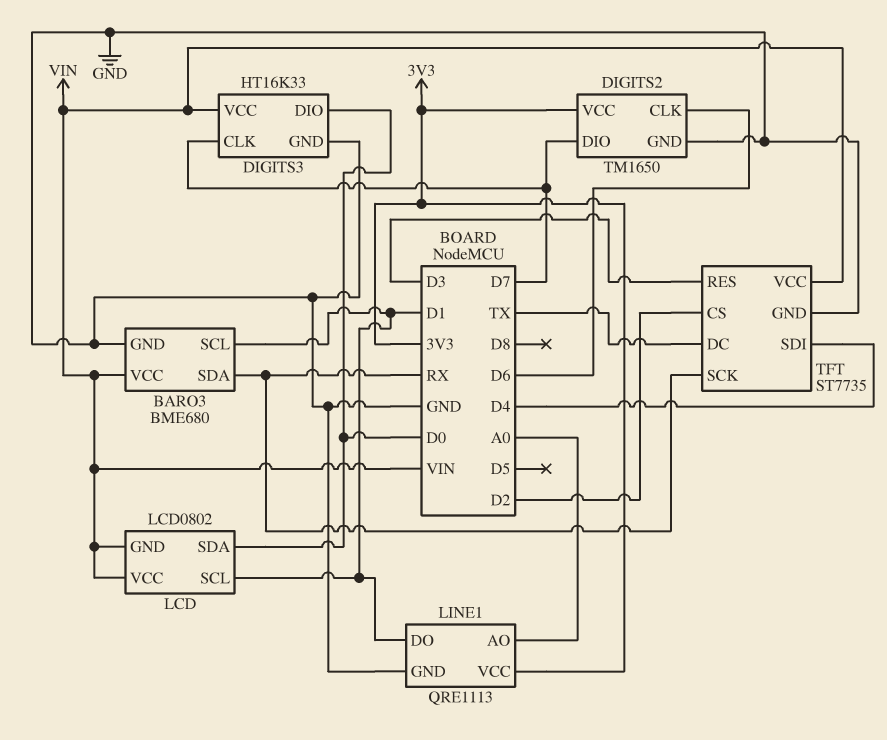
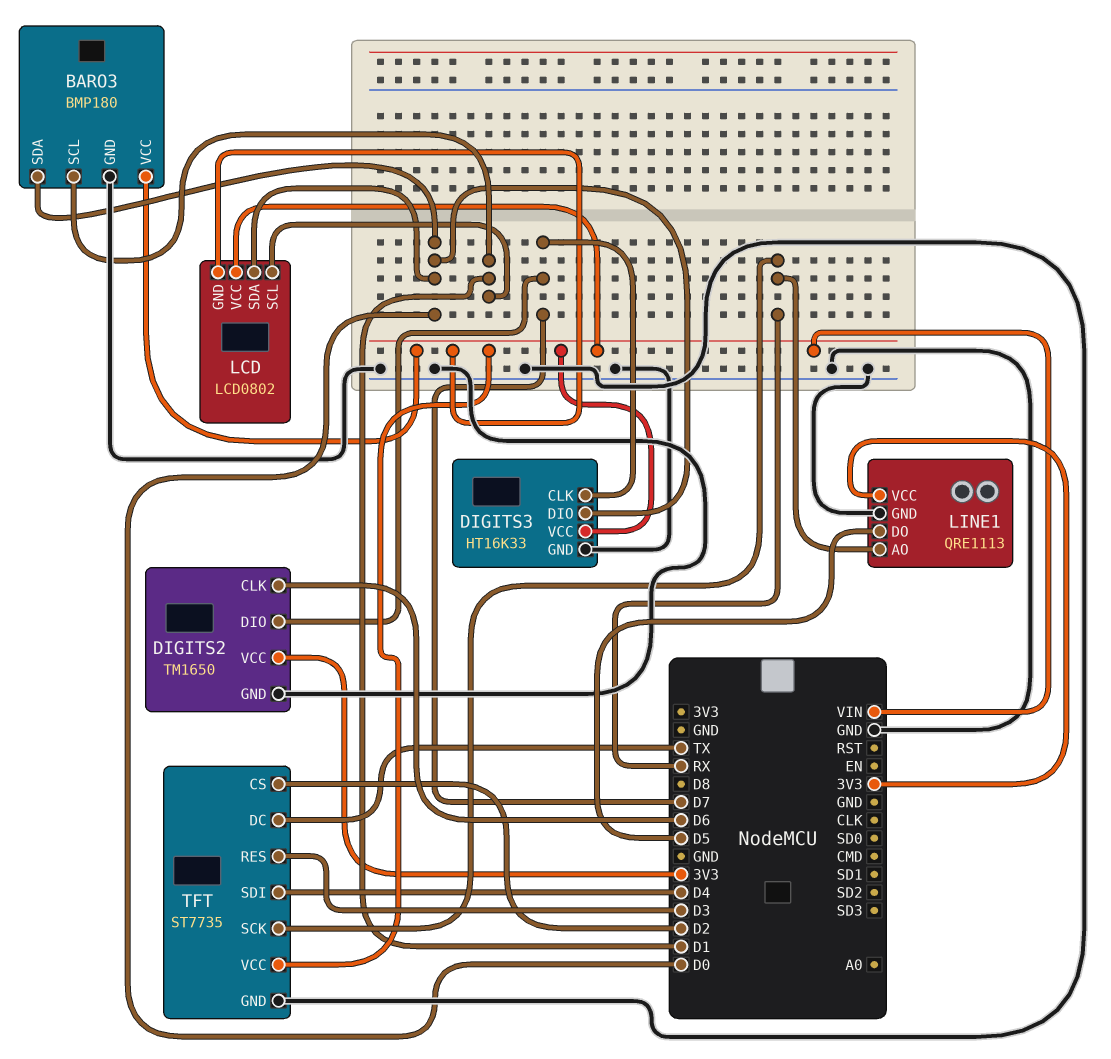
BARO3: BME680 -> BMP180
BARO3 pin SDA: RX -> D0
LINE1 pin AO: A0 -> RX
LINE1 pin DO: D1 -> D5

